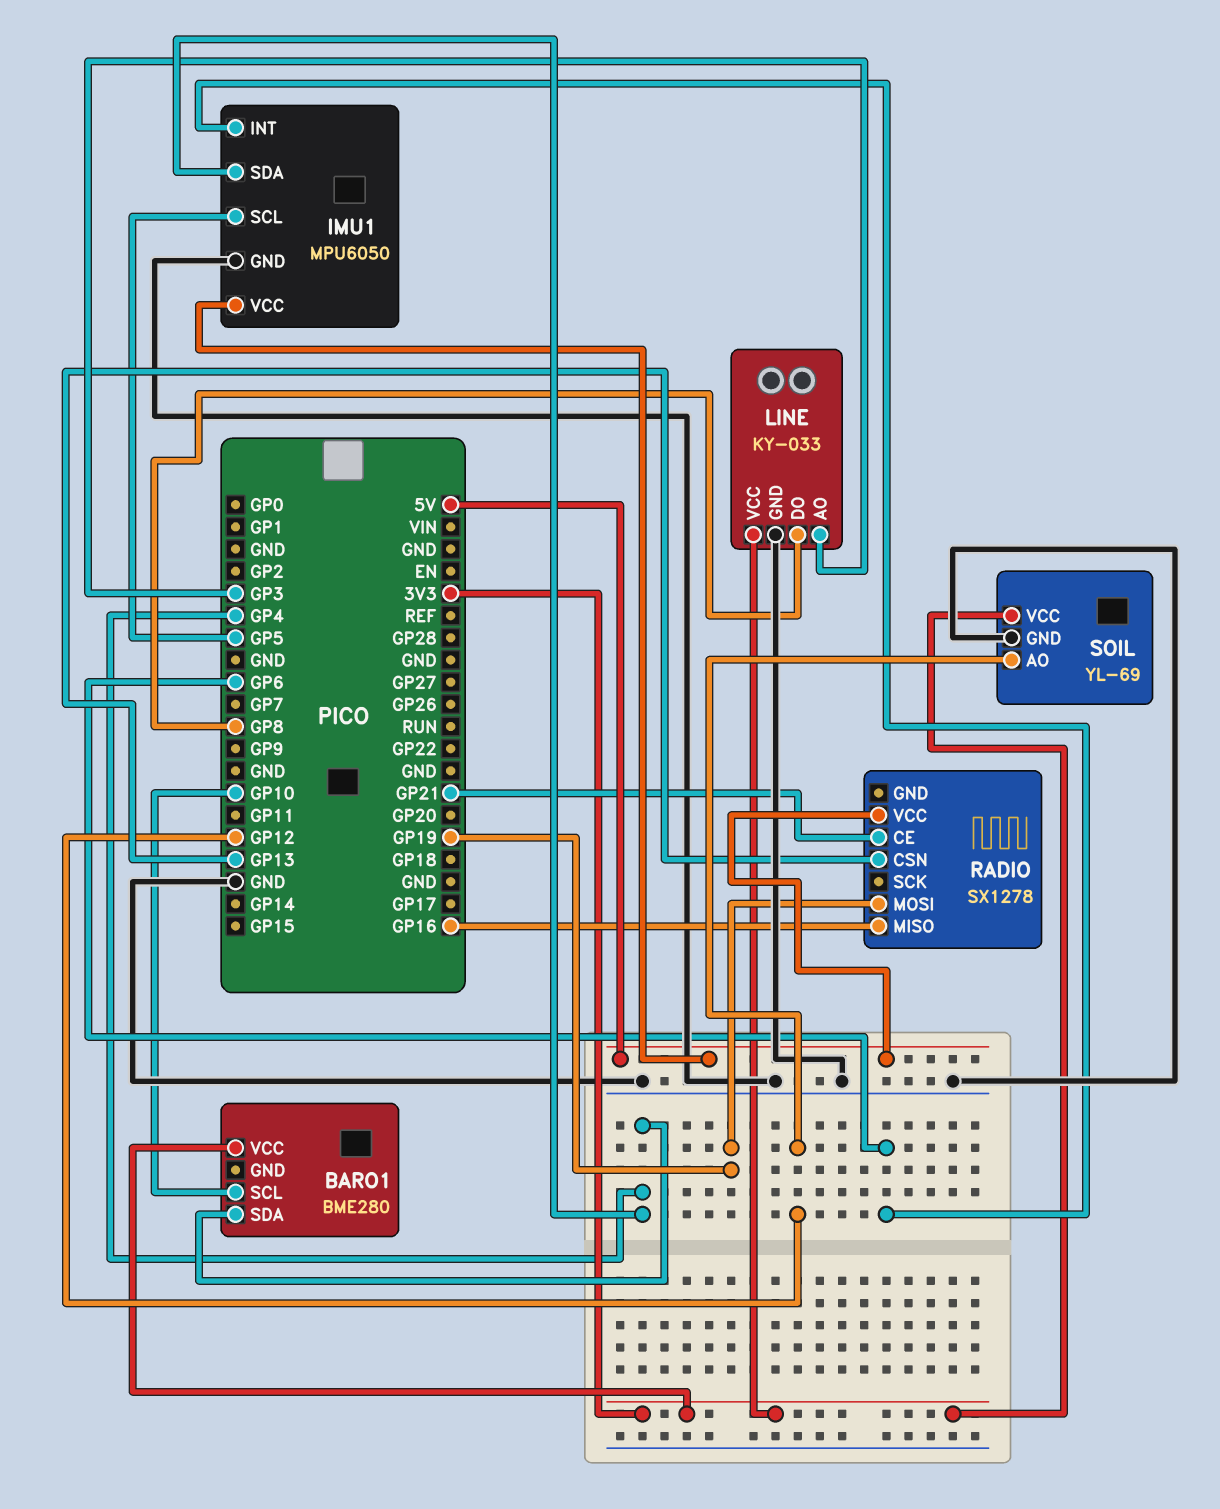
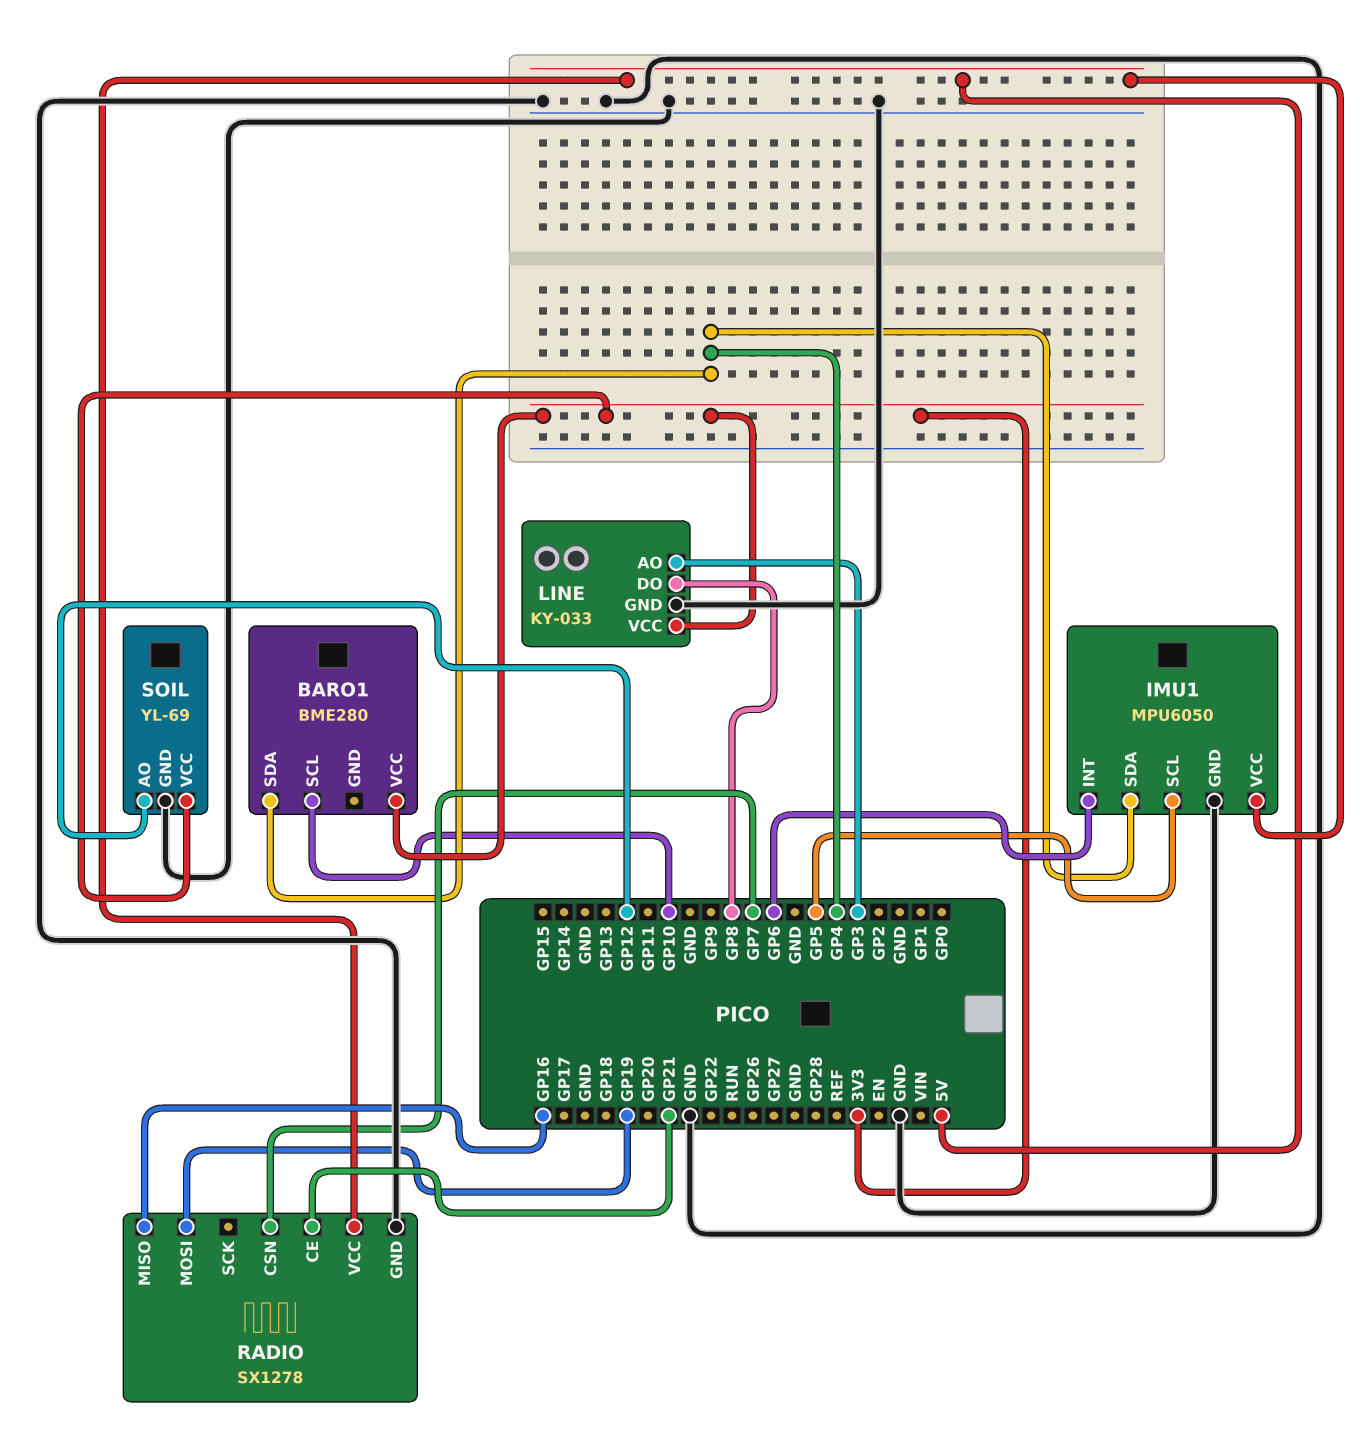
RADIO pin CSN: GP13 -> GP7
RADIO pin GND: none -> GND

